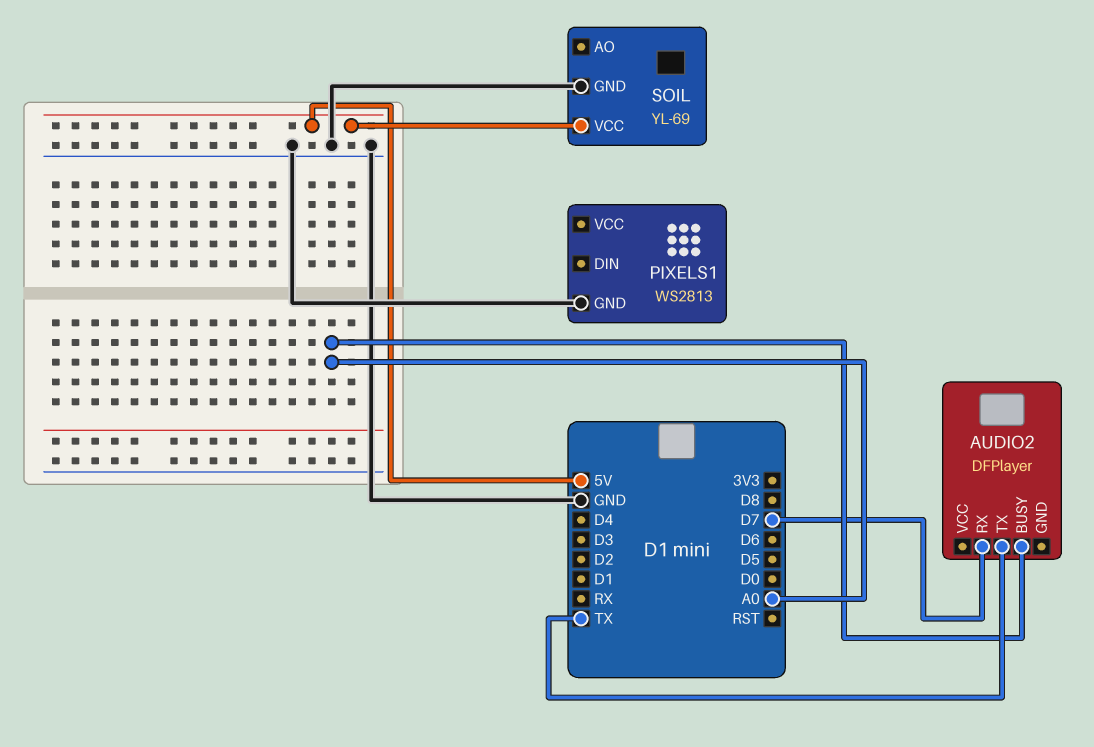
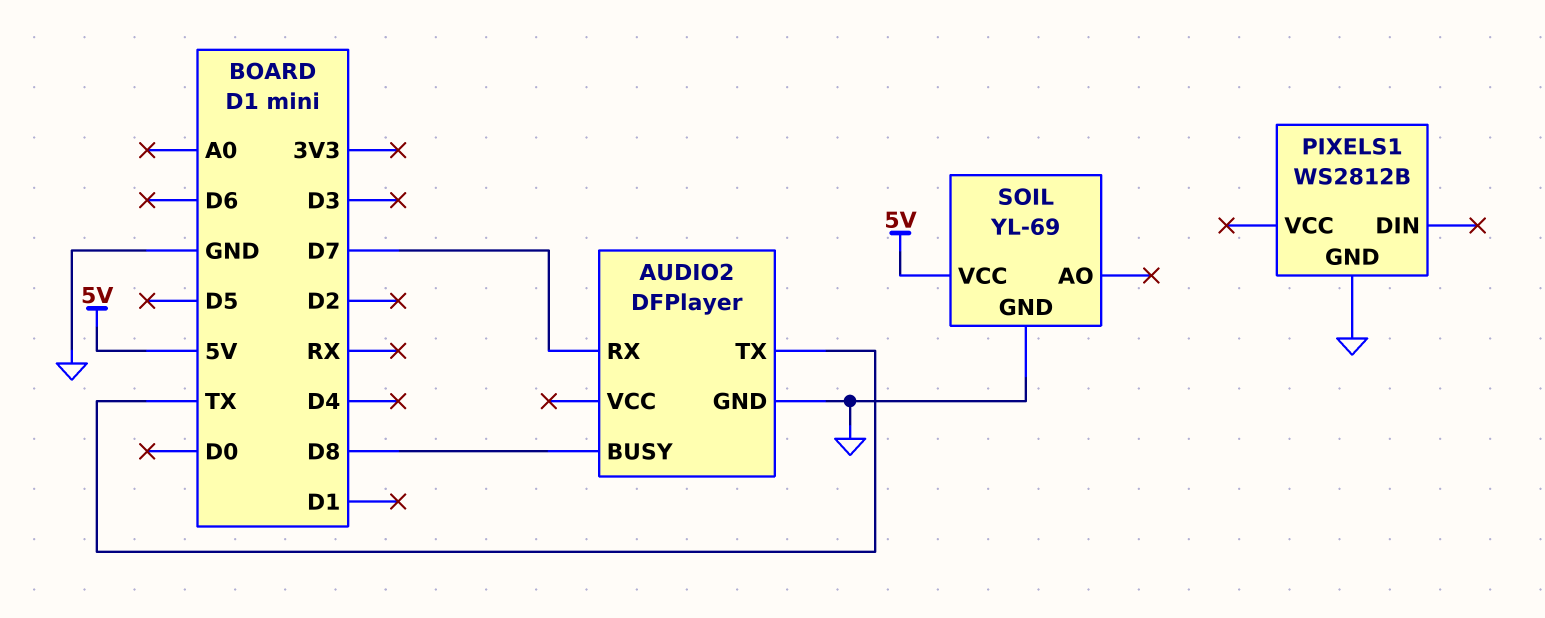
AUDIO2 pin BUSY: A0 -> D8
AUDIO2 pin GND: none -> GND
PIXELS1: WS2813 -> WS2812B

